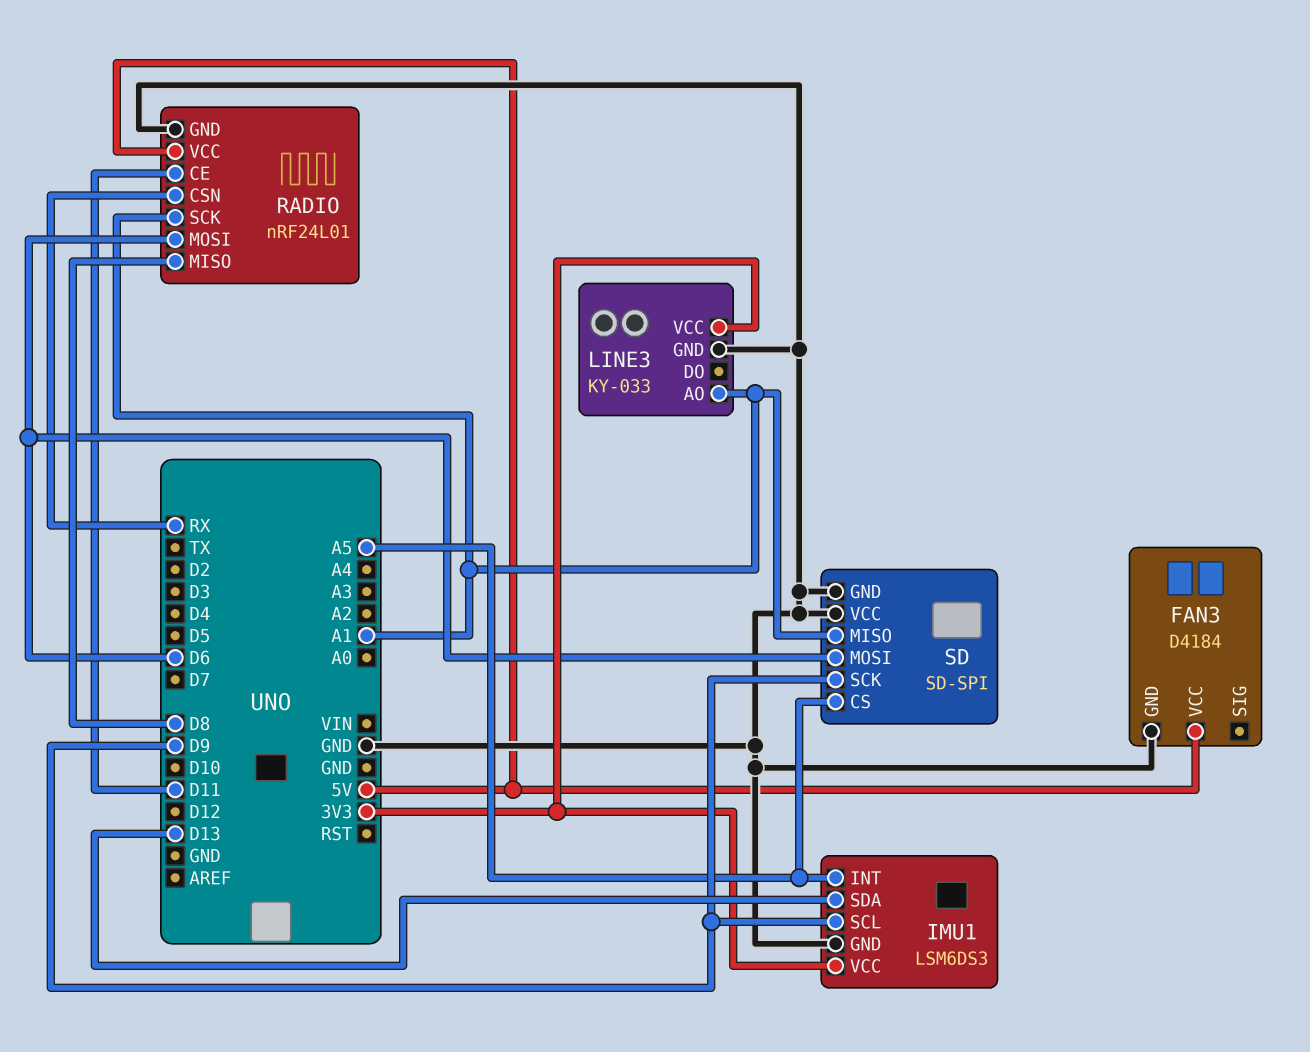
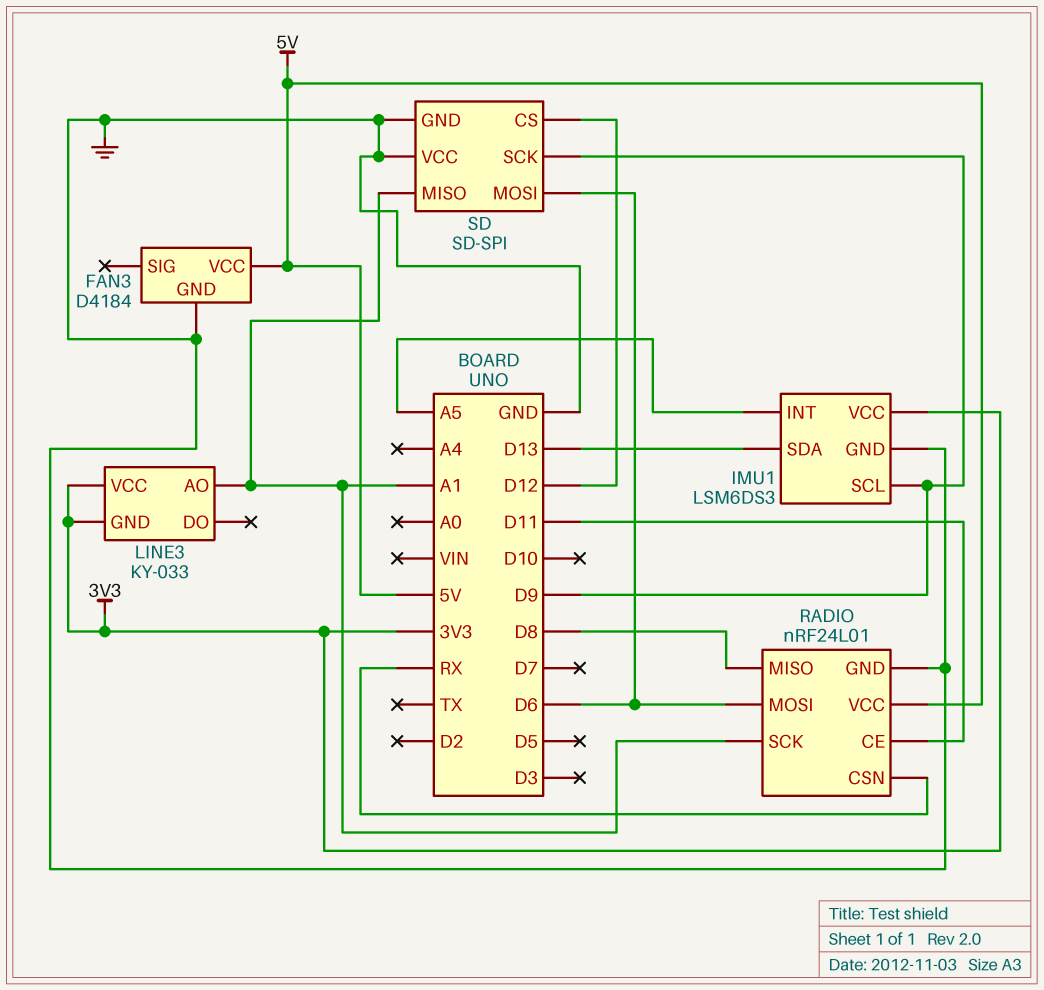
LINE3 pin GND: GND -> 3V3
SD pin CS: A5 -> D12

